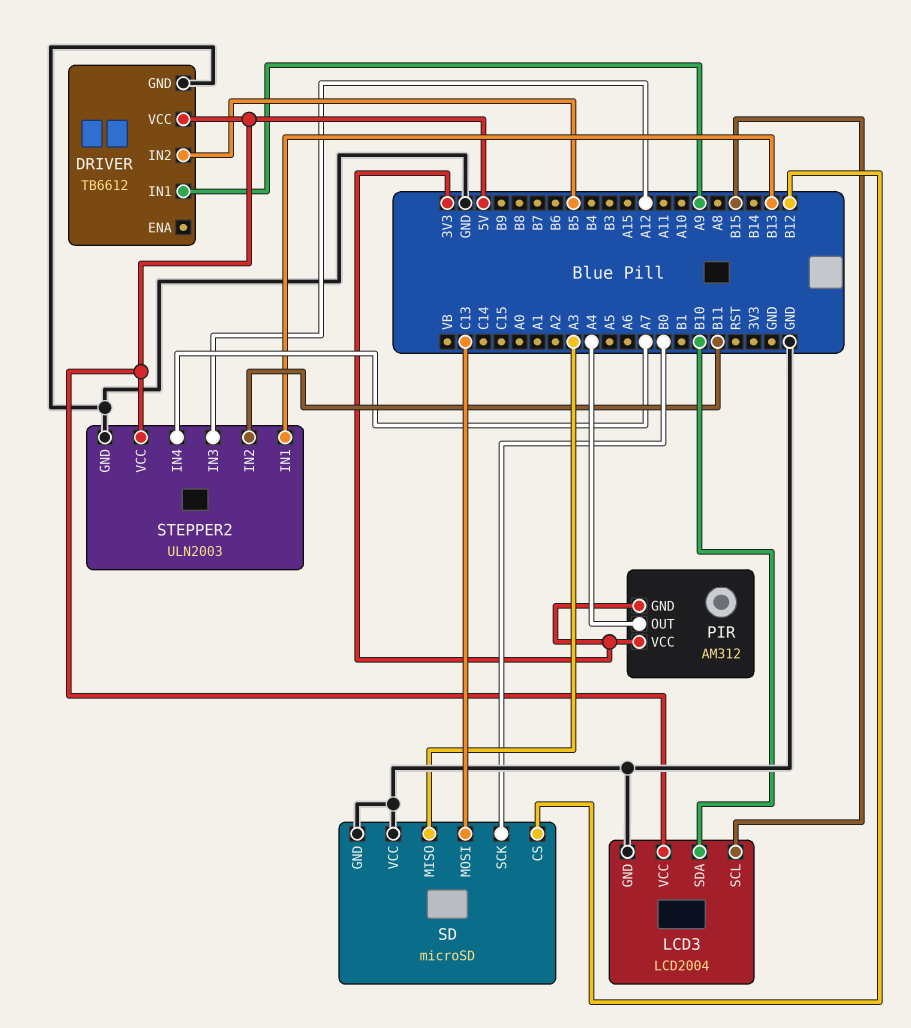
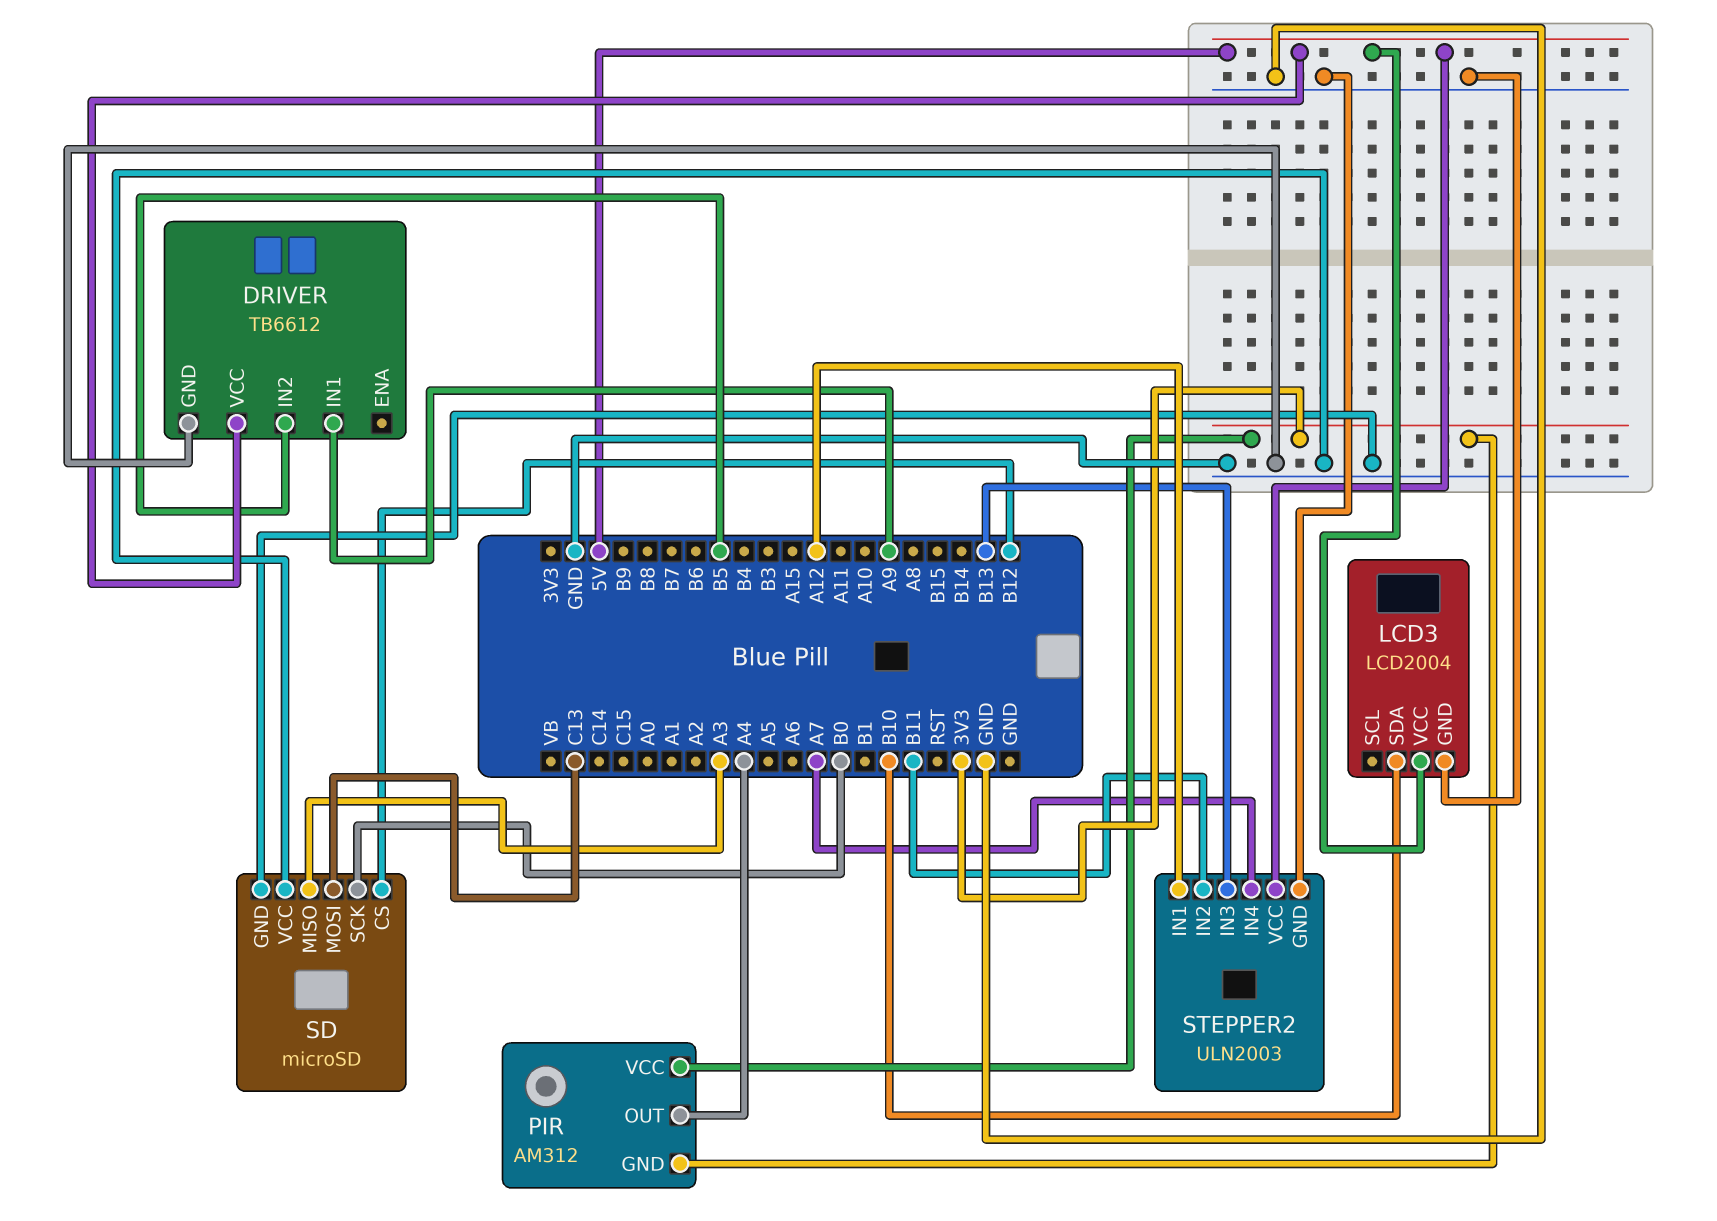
LCD3 pin SCL: B15 -> none
STEPPER2 pin IN1: B13 -> A12
STEPPER2 pin IN3: A12 -> B13

